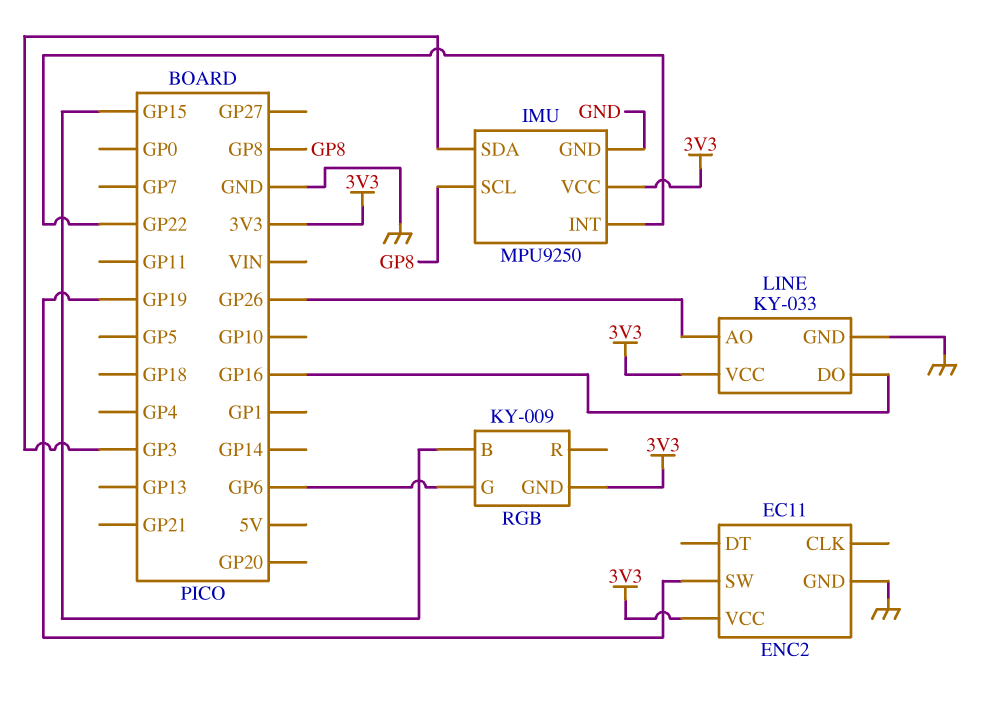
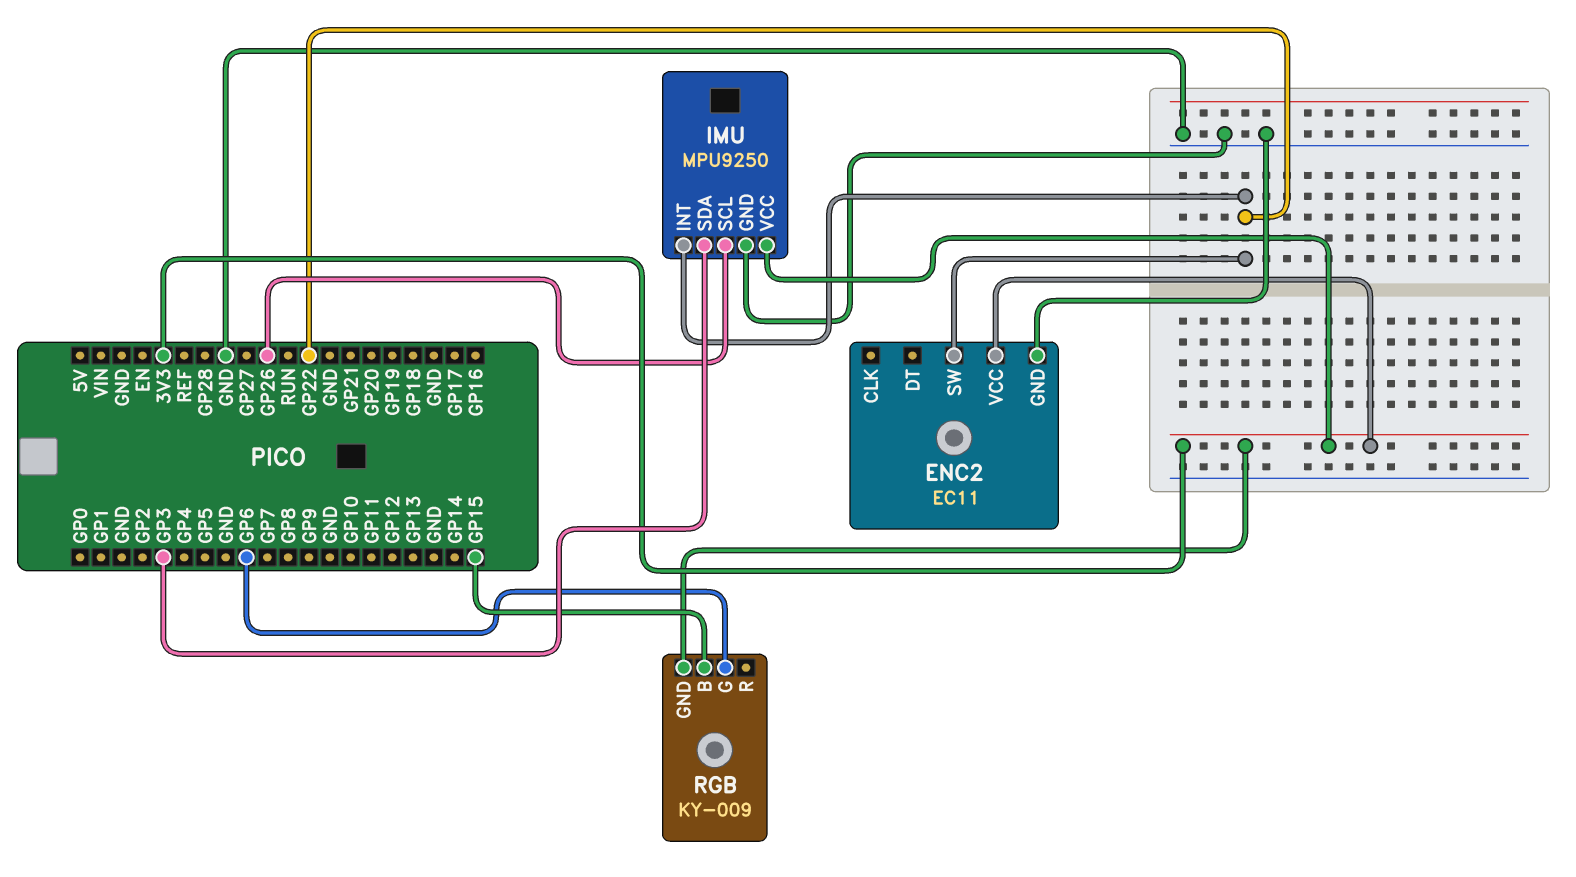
ENC2 pin SW: GP19 -> GP22
IMU pin SCL: GP8 -> GP26
LINE: KY-033 -> none
LINE pin AO: GP26 -> none
LINE pin DO: GP16 -> none
LINE pin GND: GND -> none
LINE pin VCC: 3V3 -> none

